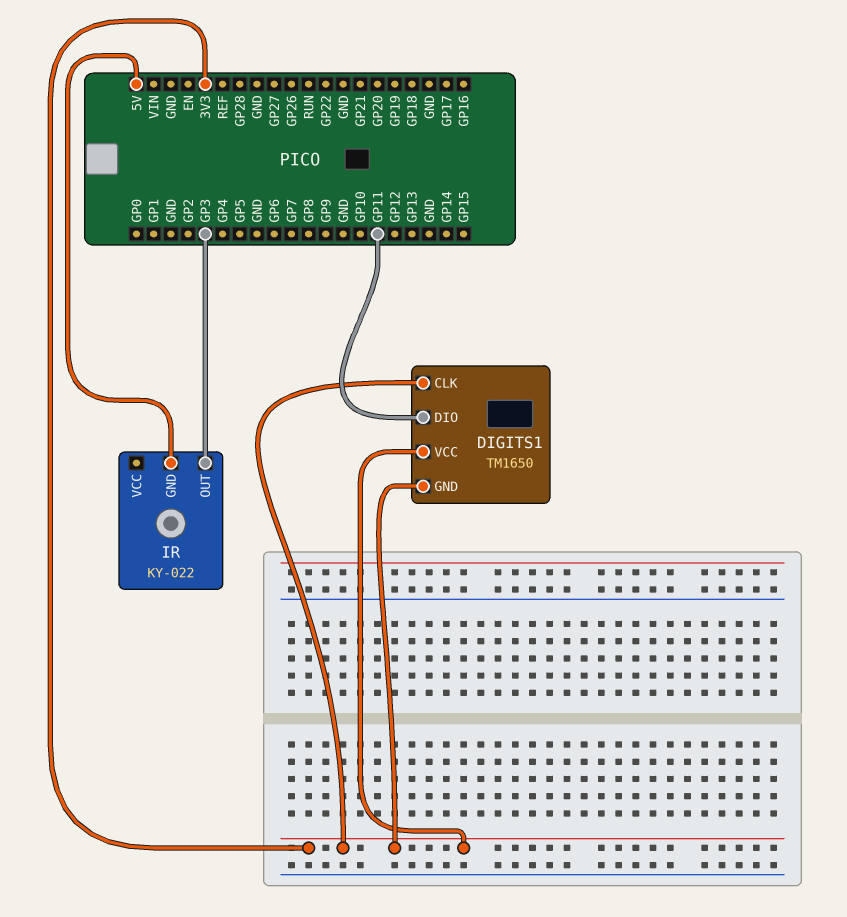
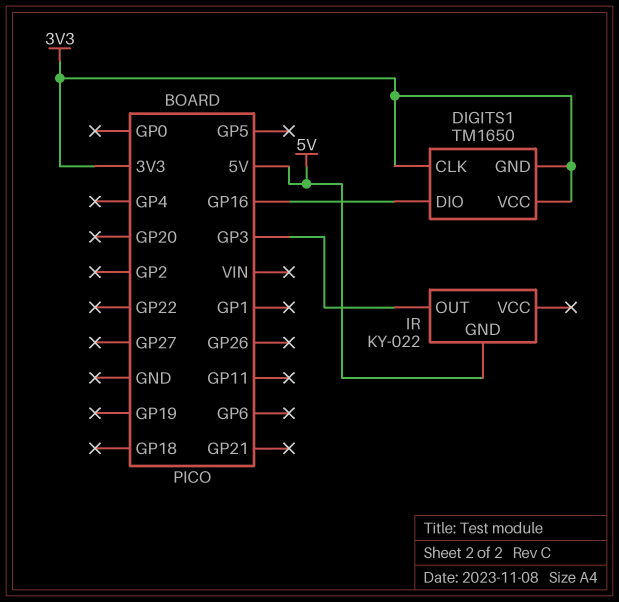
DIGITS1 pin DIO: GP11 -> GP16

